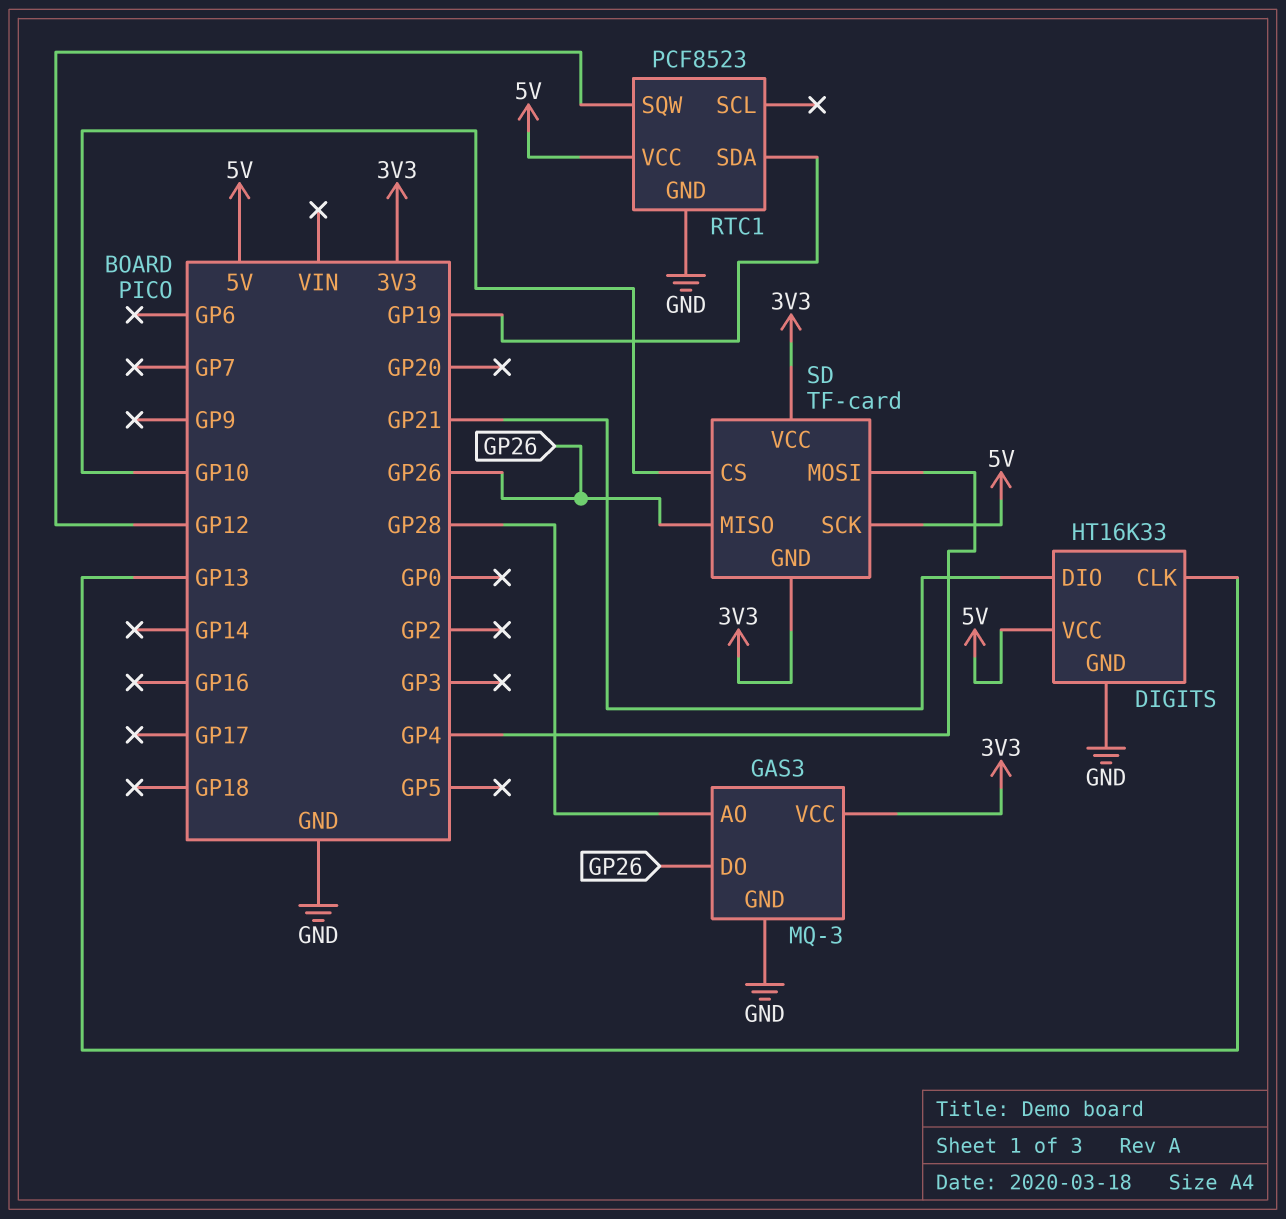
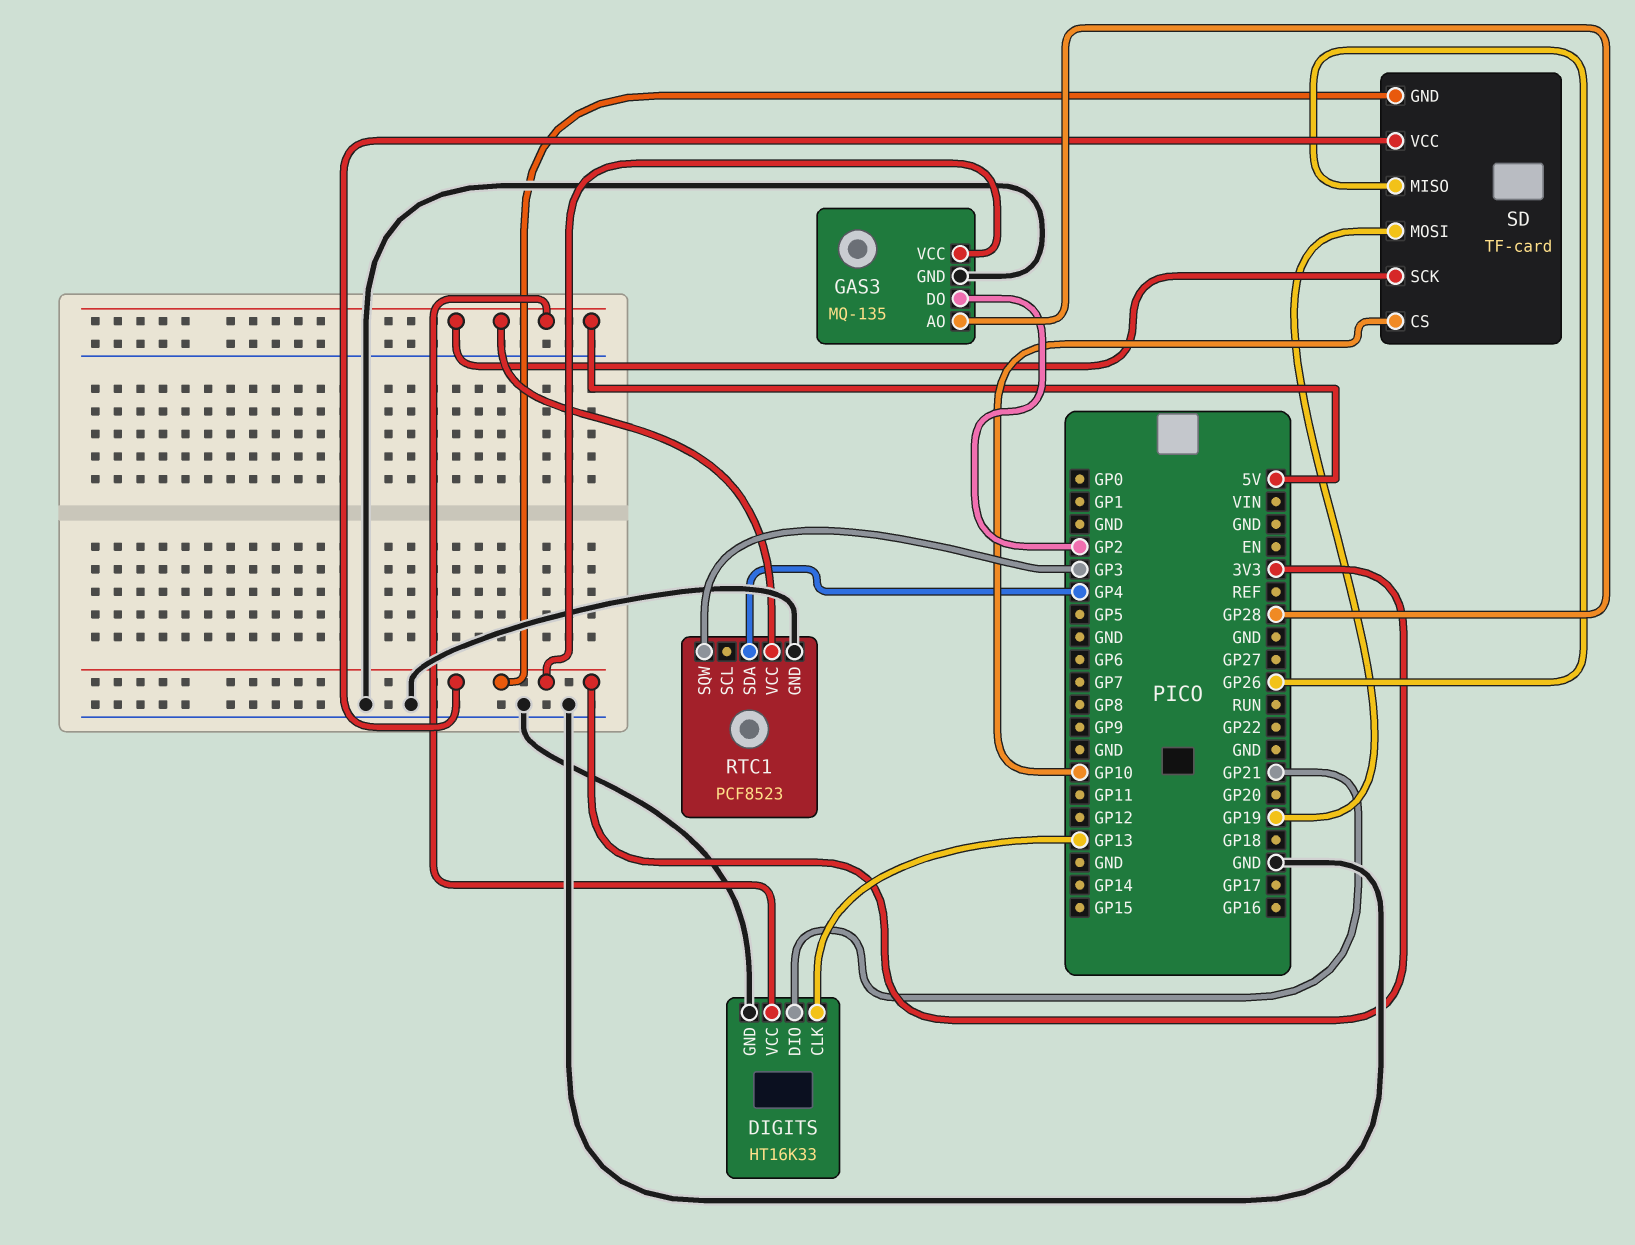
GAS3: MQ-3 -> MQ-135
GAS3 pin DO: GP26 -> GP2
RTC1 pin SDA: GP19 -> GP4
RTC1 pin SQW: GP12 -> GP3
SD pin MOSI: GP4 -> GP19

